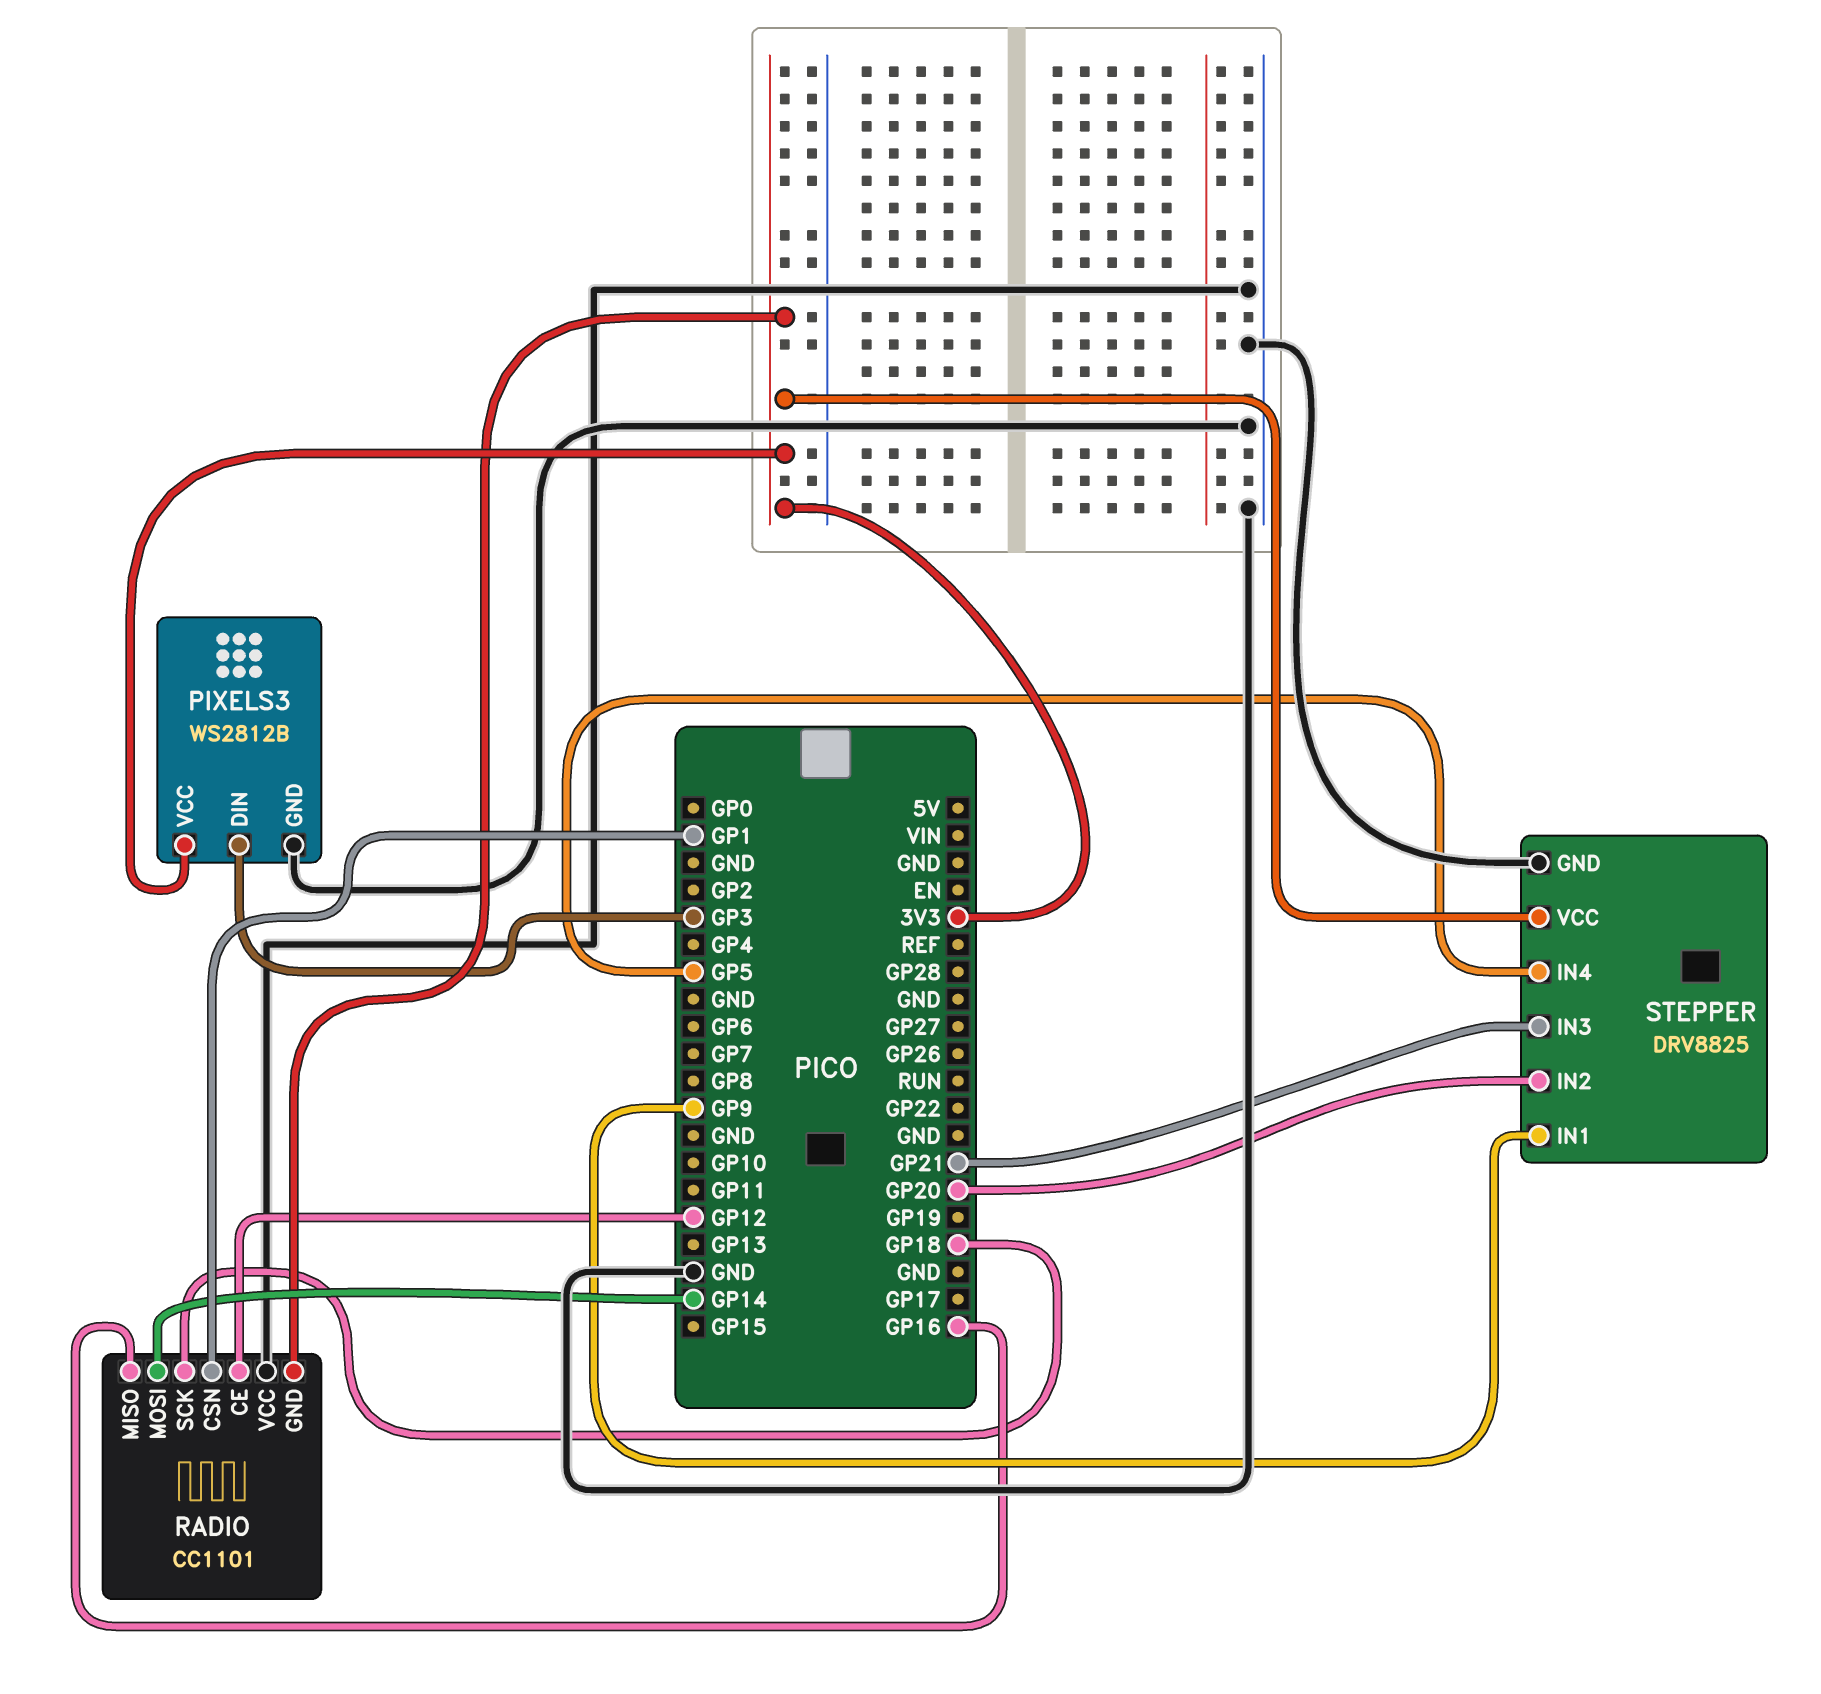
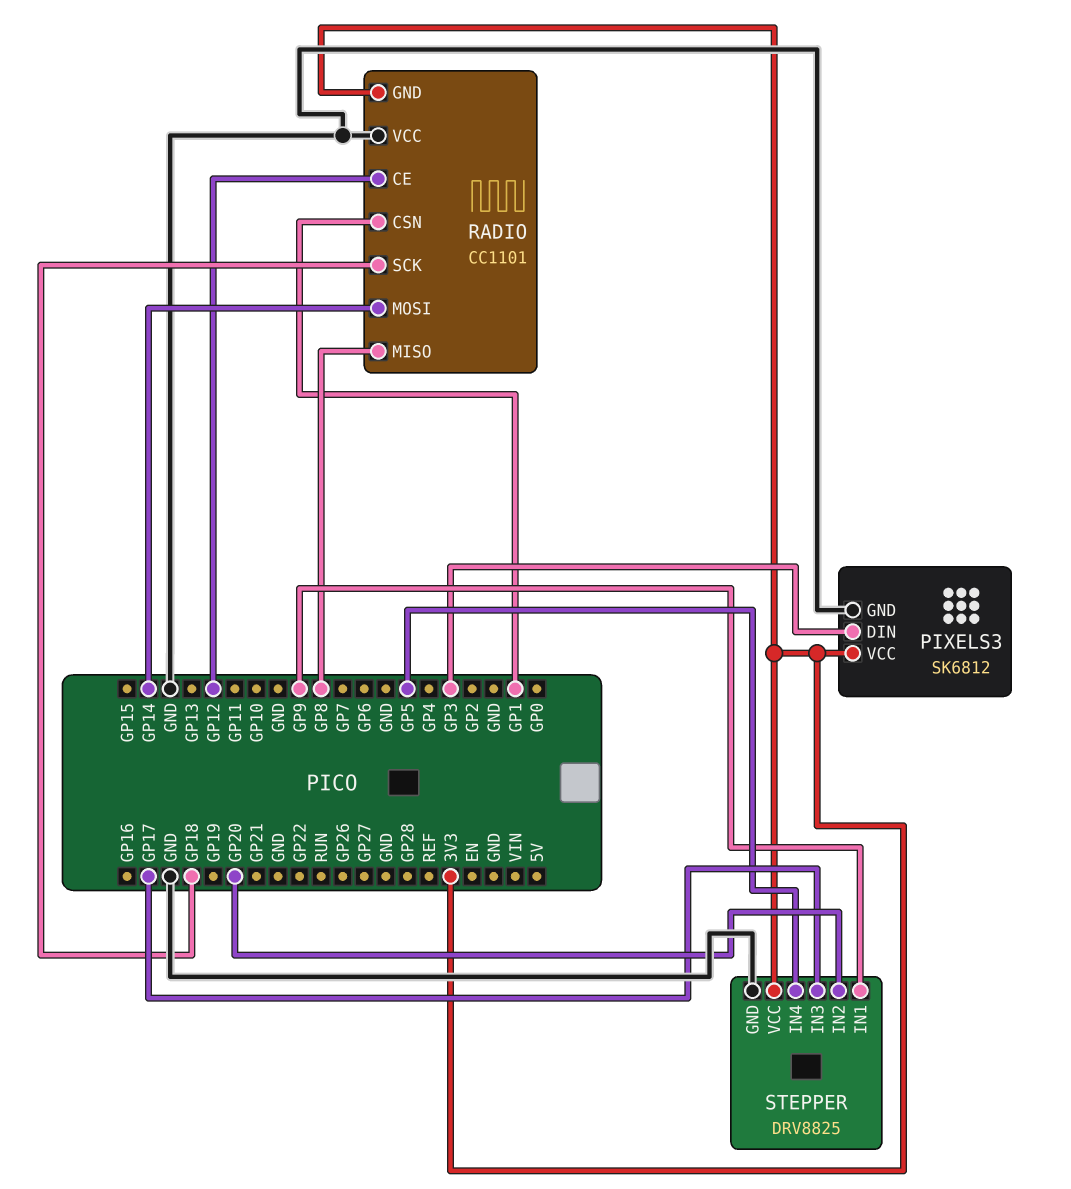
PIXELS3: WS2812B -> SK6812
RADIO pin MISO: GP16 -> GP8
STEPPER pin IN3: GP21 -> GP17

